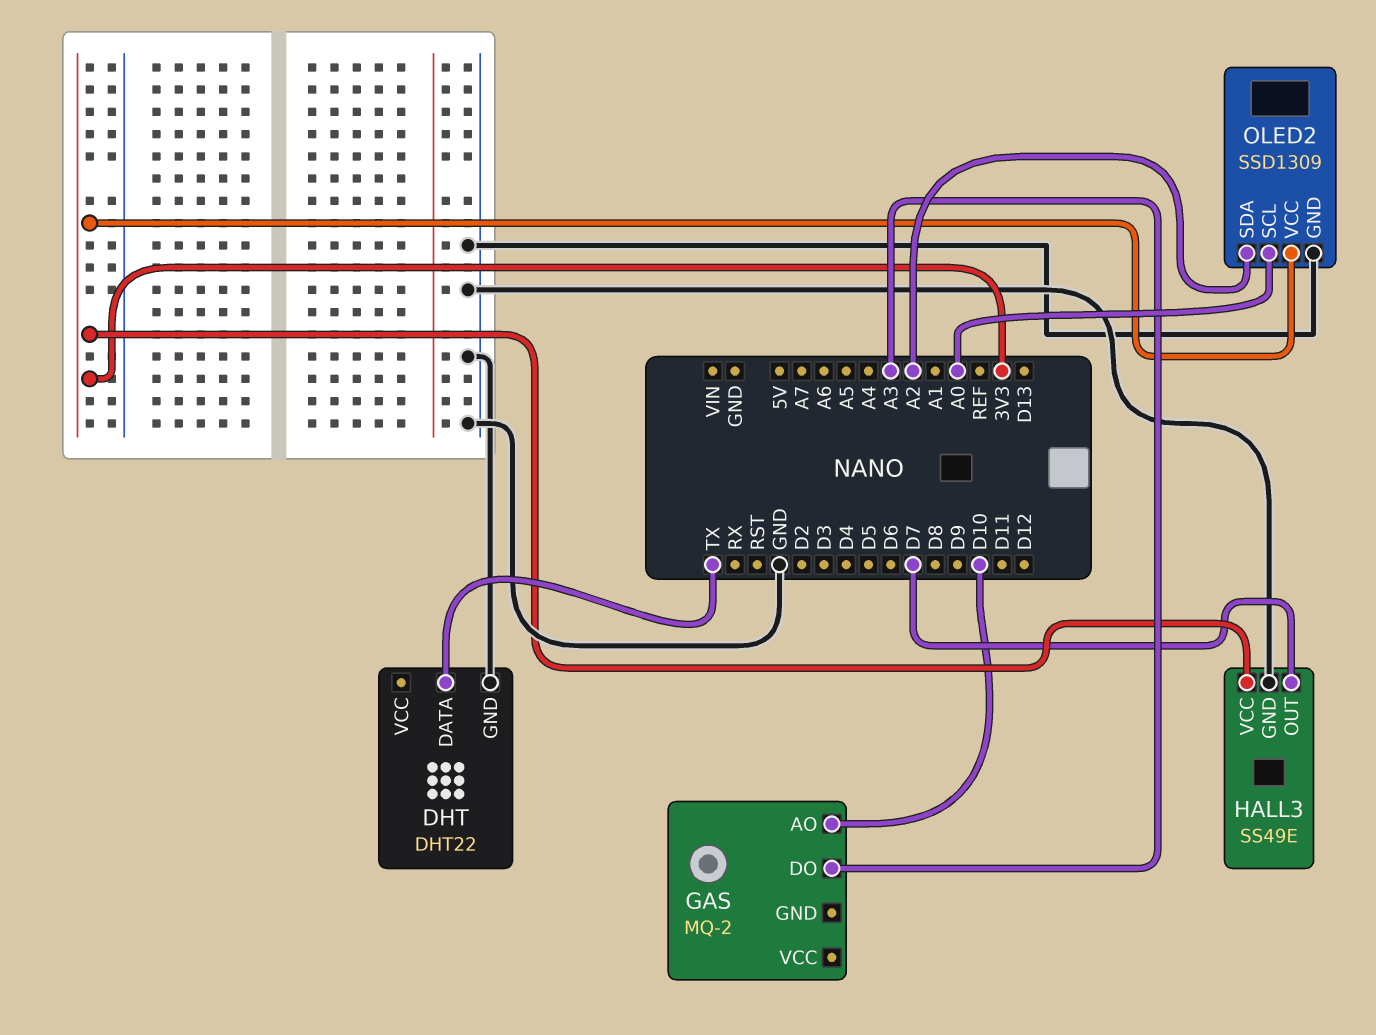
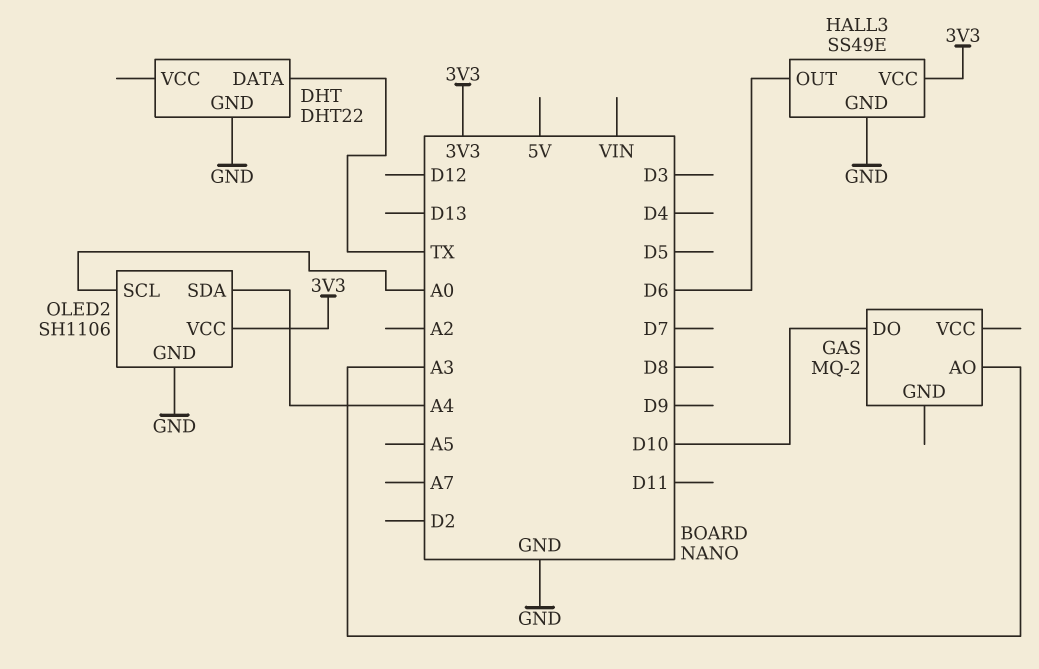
GAS pin AO: D10 -> A3
GAS pin DO: A3 -> D10
HALL3 pin OUT: D7 -> D6
OLED2: SSD1309 -> SH1106
OLED2 pin SDA: A2 -> A4

